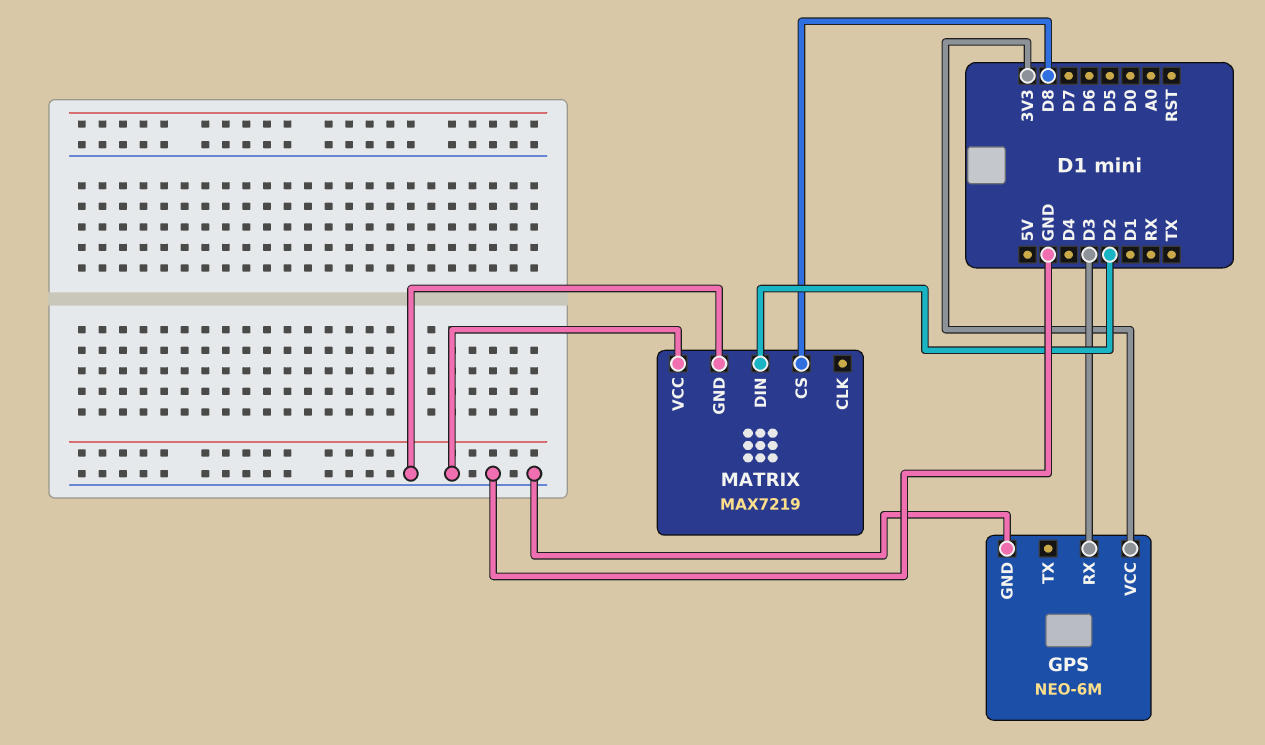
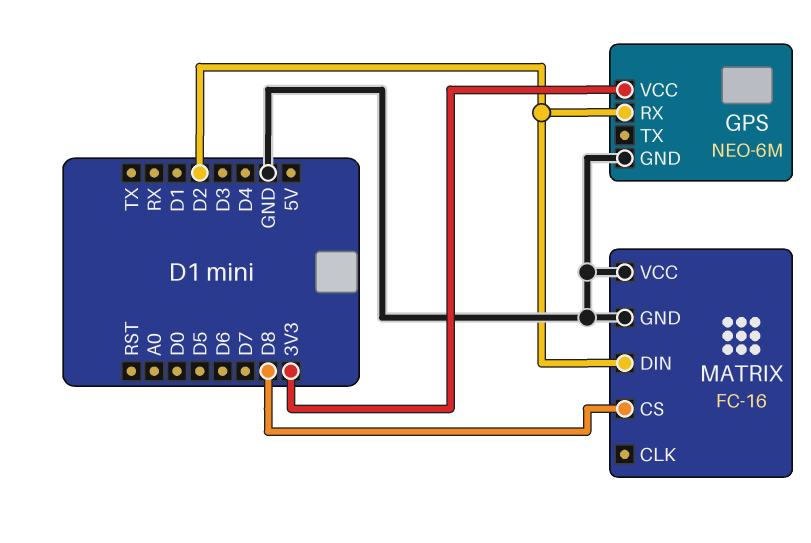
GPS pin RX: D3 -> D2
MATRIX: MAX7219 -> FC-16

